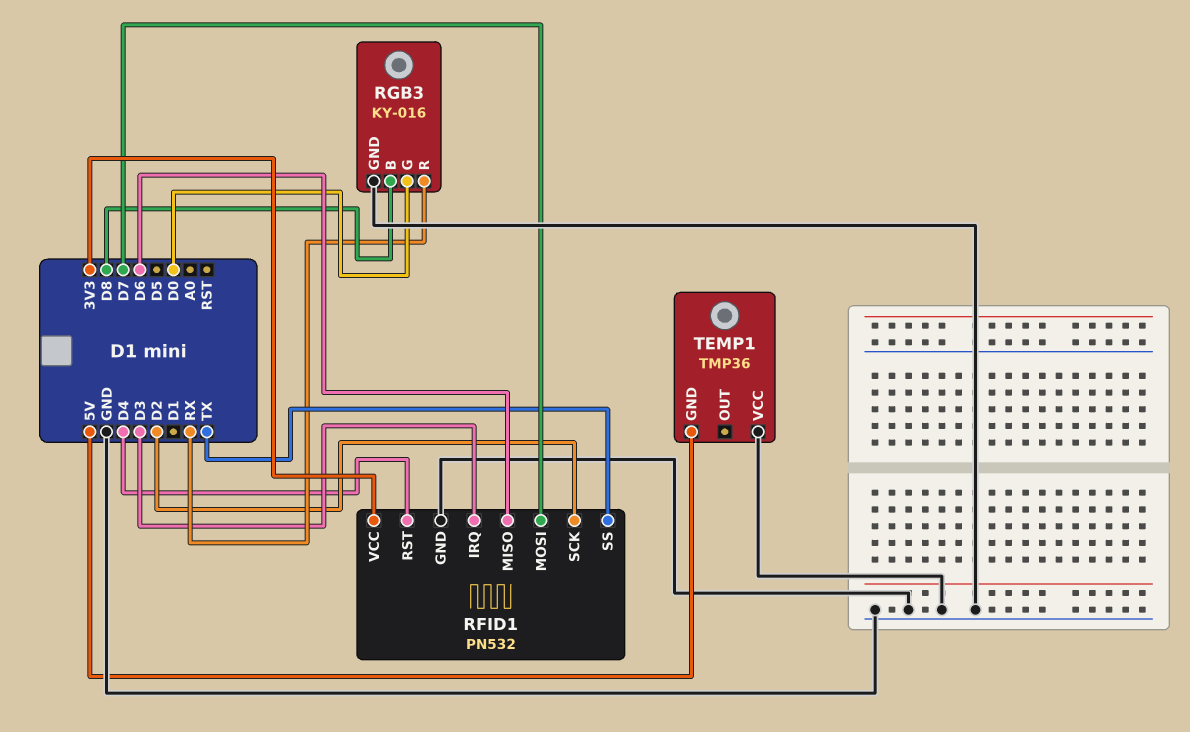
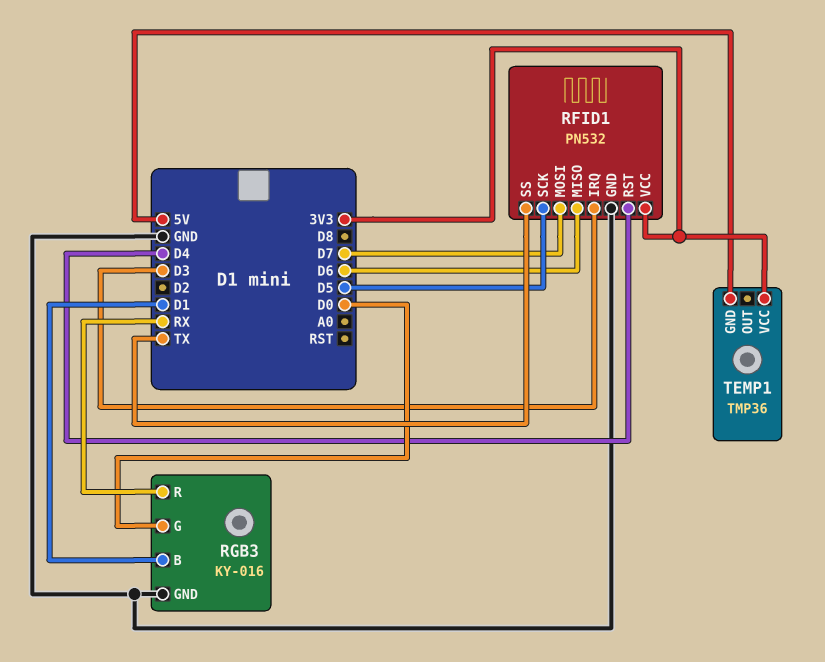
RFID1 pin SCK: D2 -> D5
RGB3 pin B: D8 -> D1
TEMP1 pin VCC: GND -> 3V3

